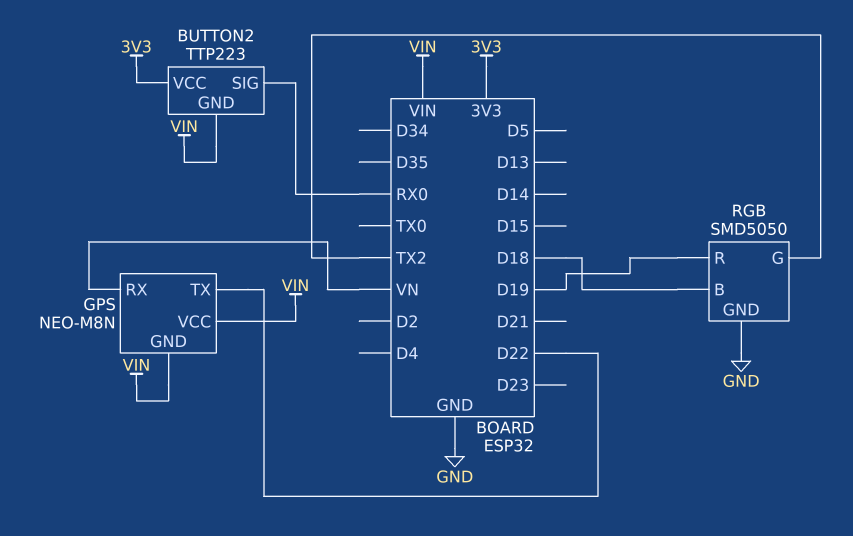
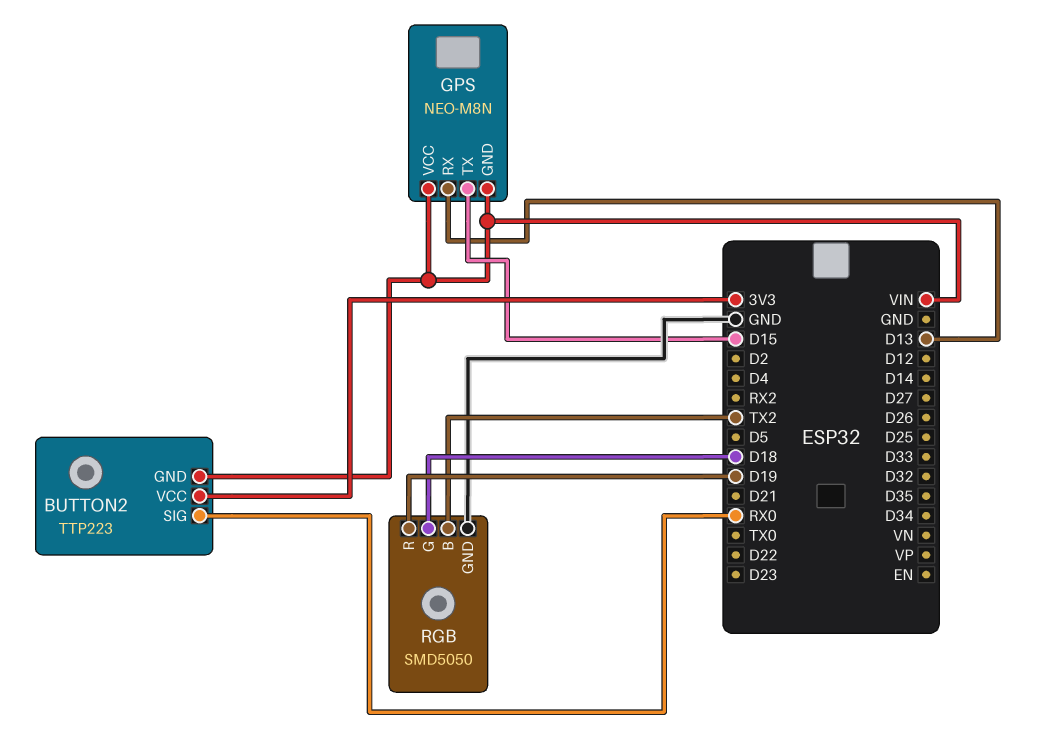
GPS pin RX: VN -> D13
GPS pin TX: D22 -> D15
RGB pin B: D18 -> TX2
RGB pin G: TX2 -> D18

